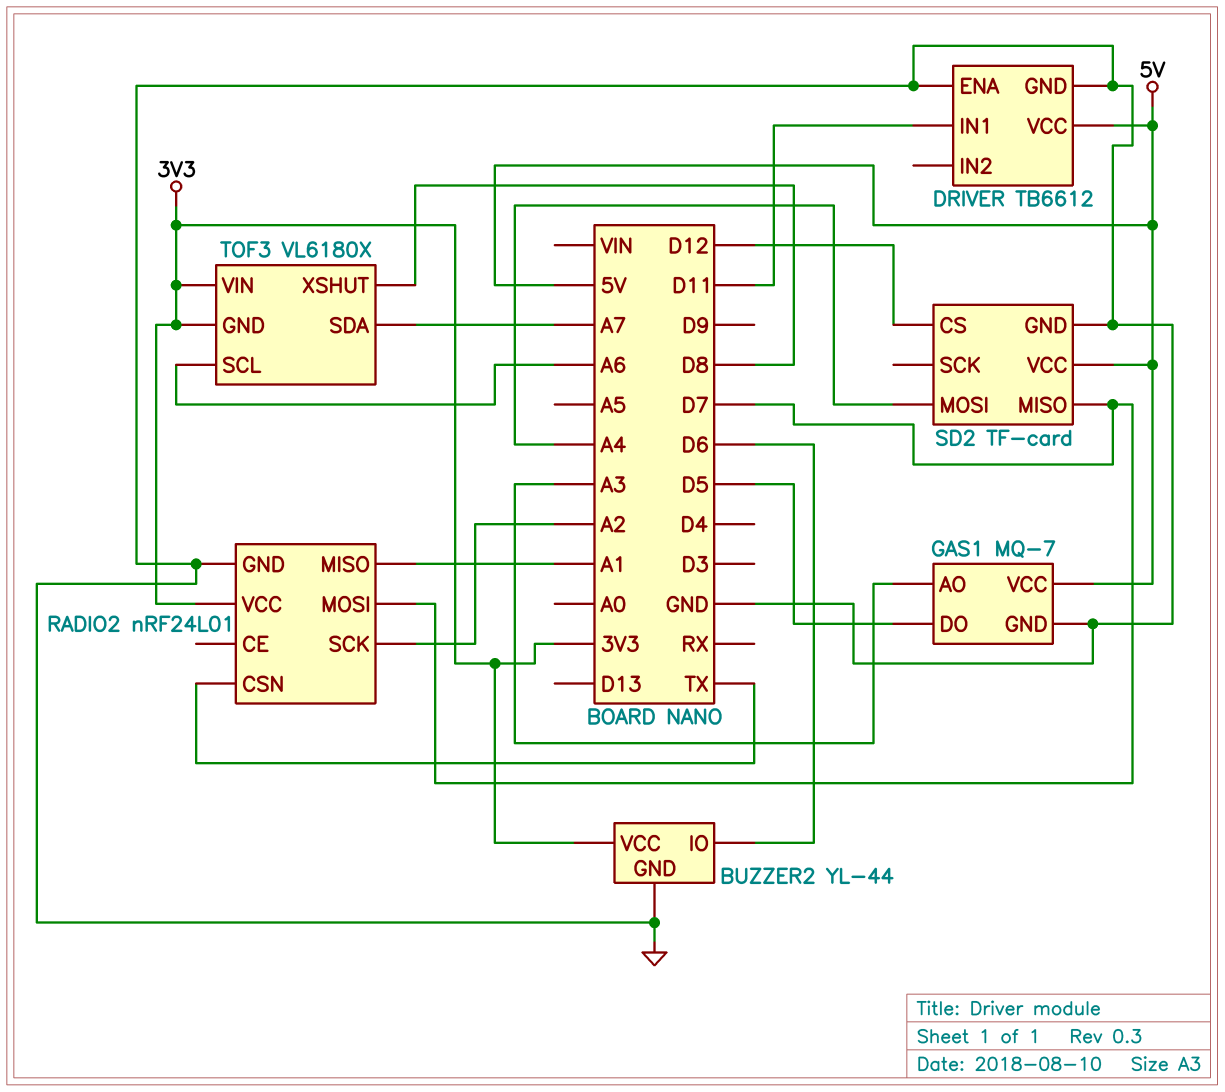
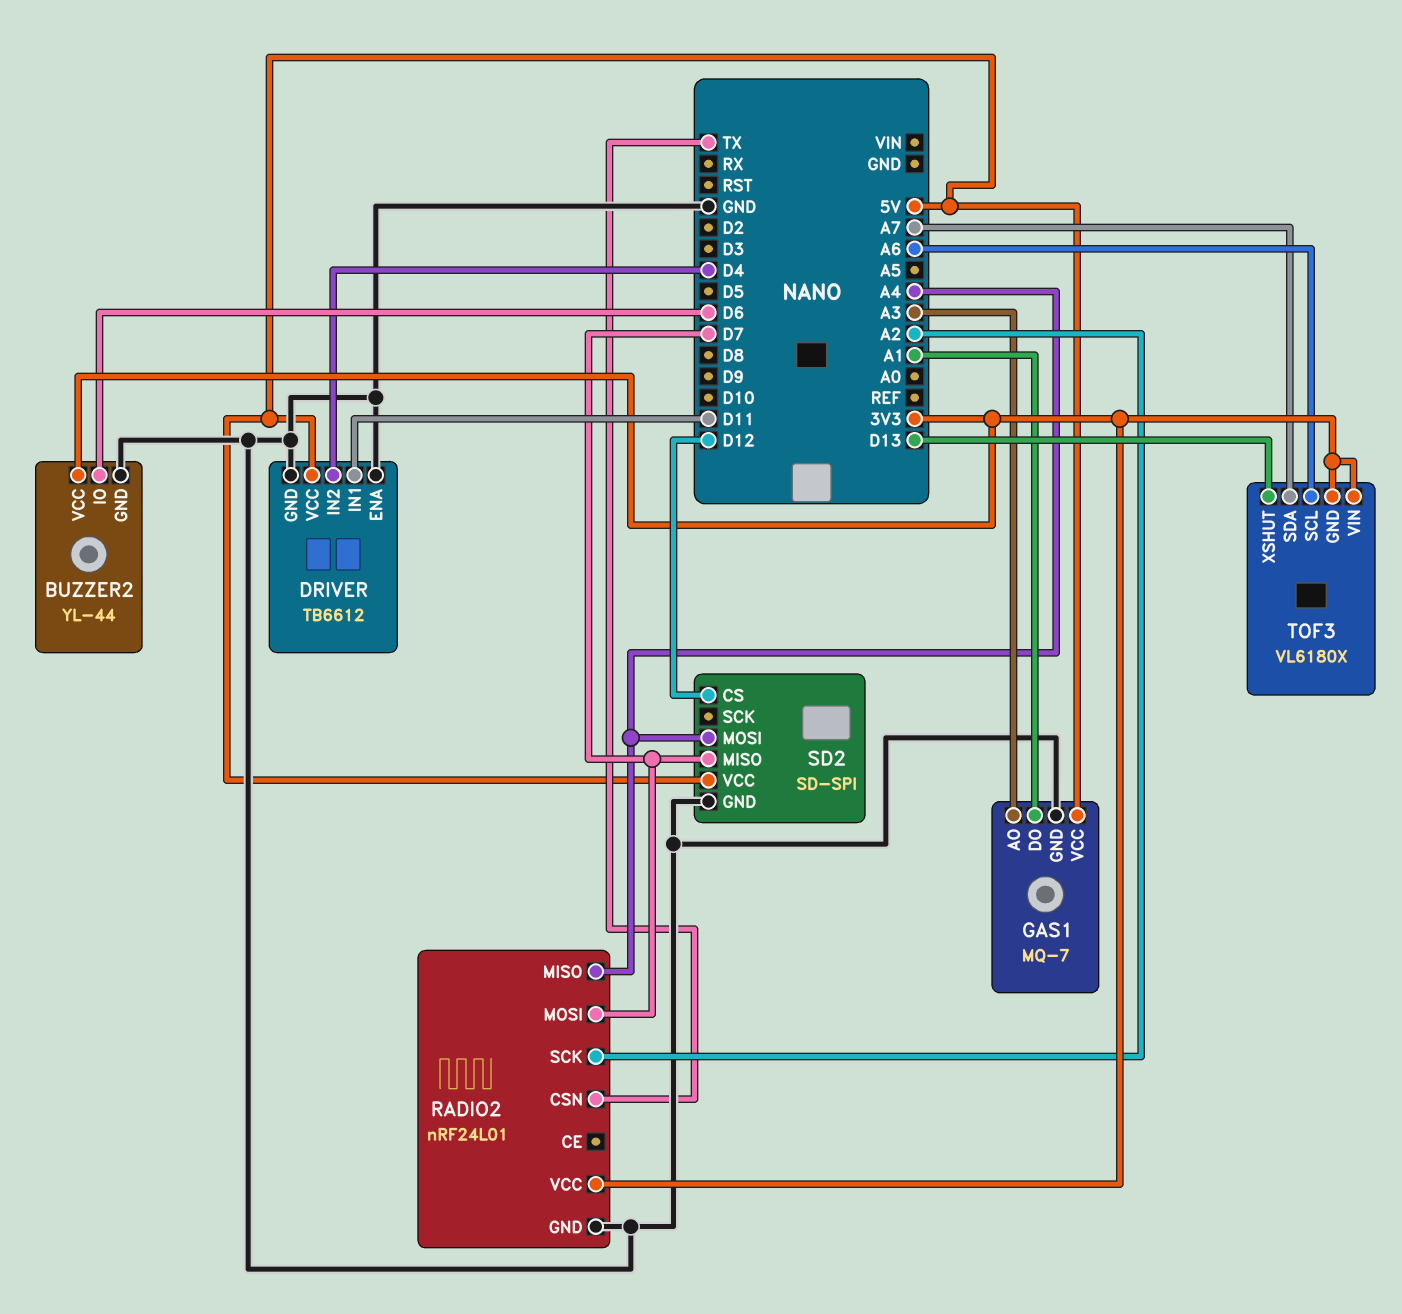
DRIVER pin IN2: none -> D4
GAS1 pin DO: D5 -> A1
RADIO2 pin MISO: A1 -> A4
SD2: TF-card -> SD-SPI
TOF3 pin XSHUT: D8 -> D13

